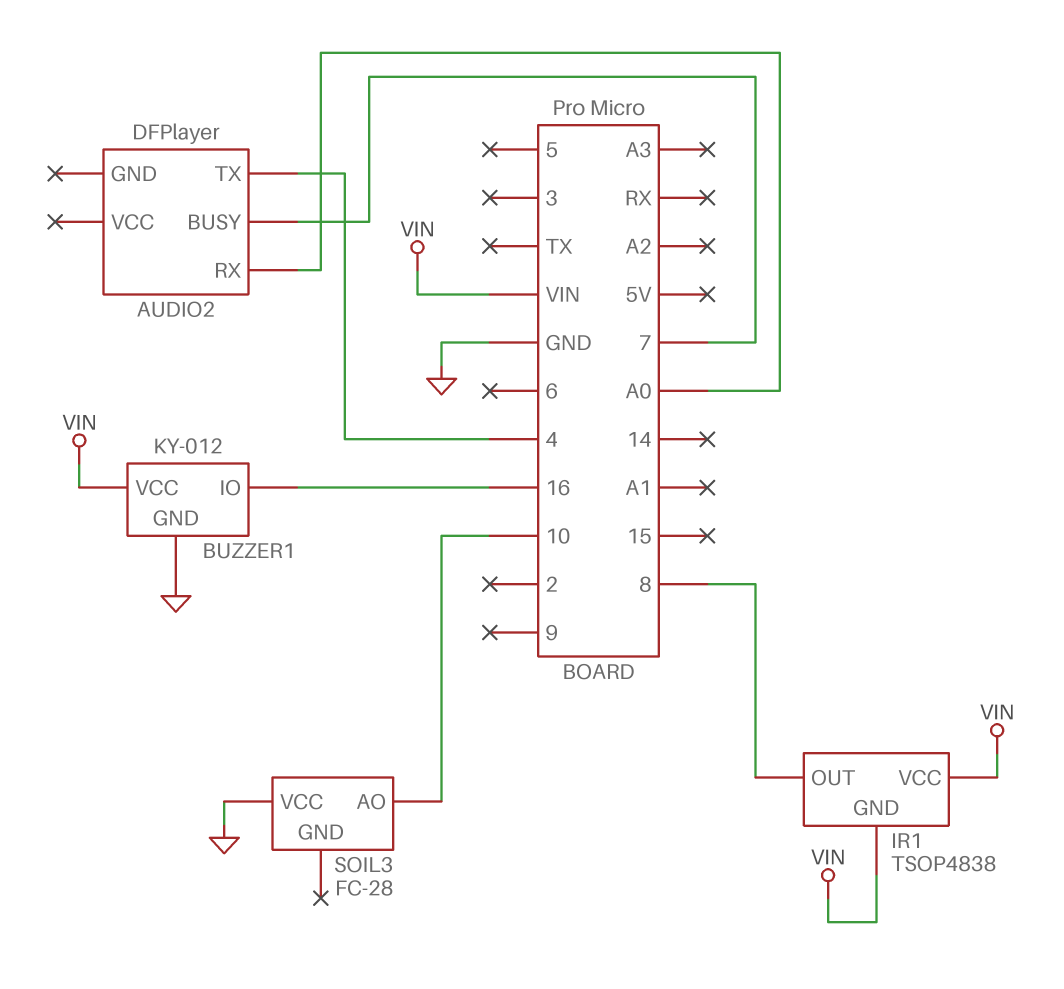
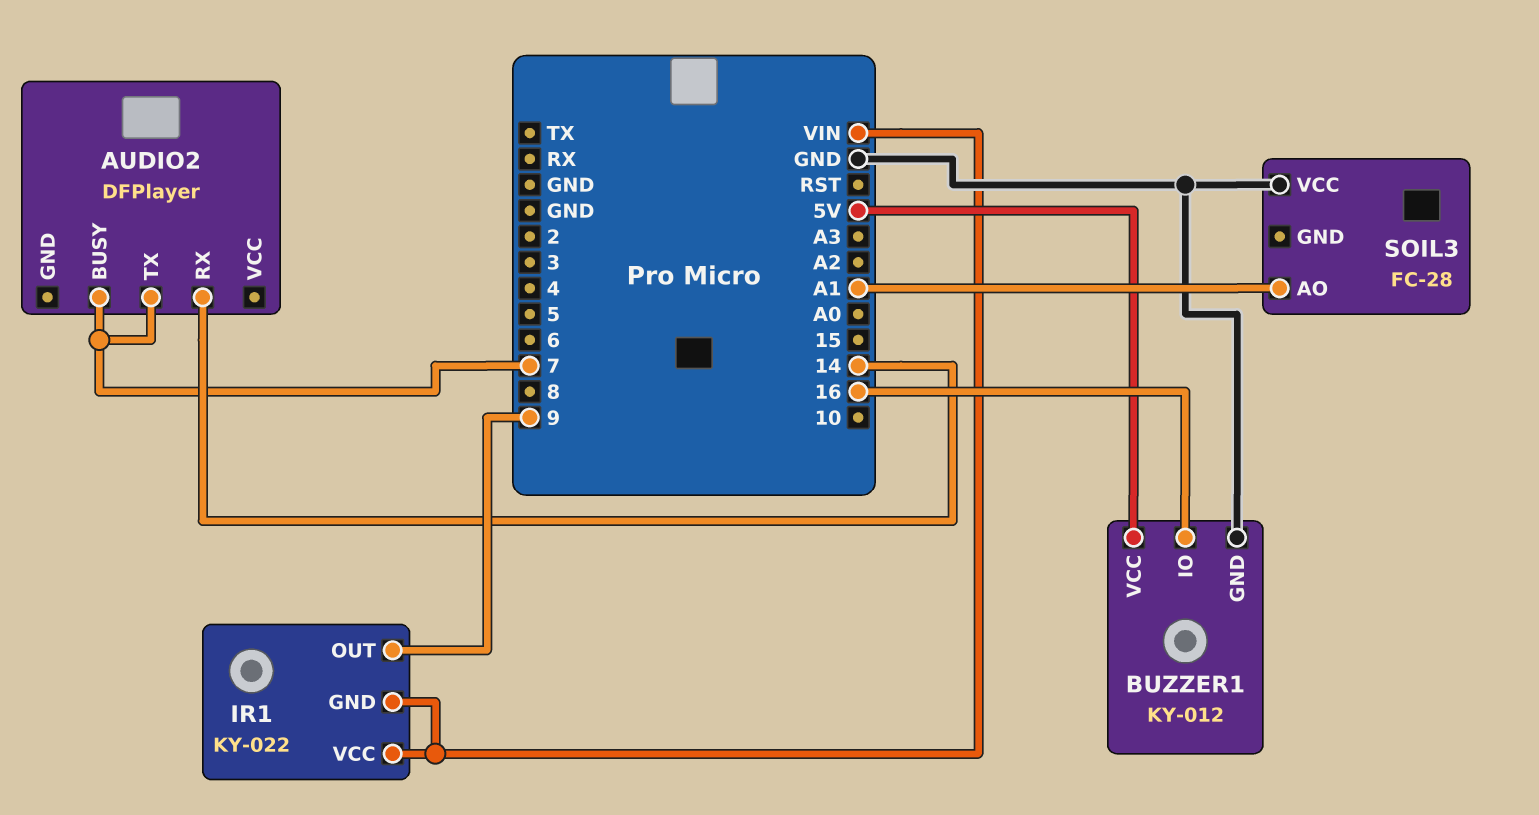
AUDIO2 pin RX: A0 -> 14
AUDIO2 pin TX: 4 -> 7
BUZZER1 pin VCC: VIN -> 5V
IR1: TSOP4838 -> KY-022
IR1 pin OUT: 8 -> 9
SOIL3 pin AO: 10 -> A1

